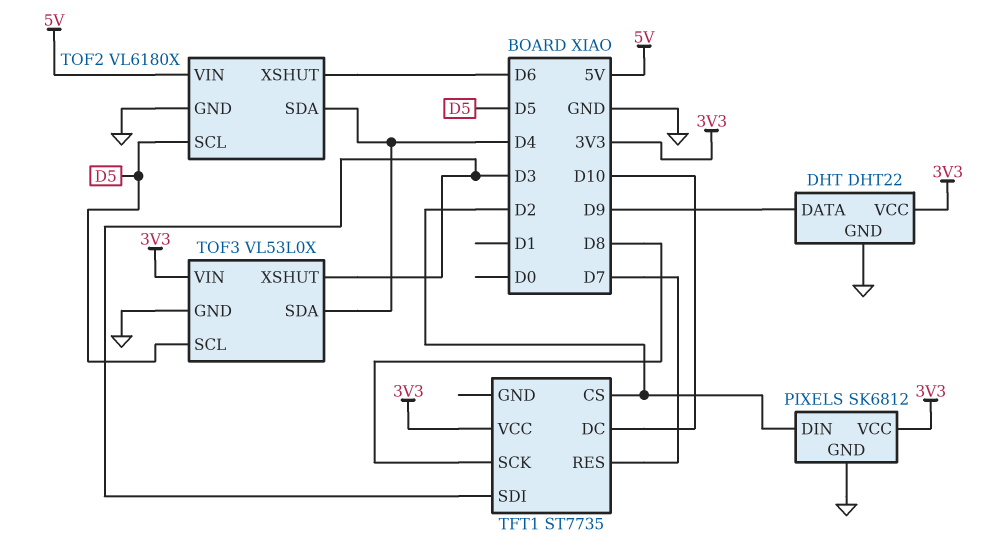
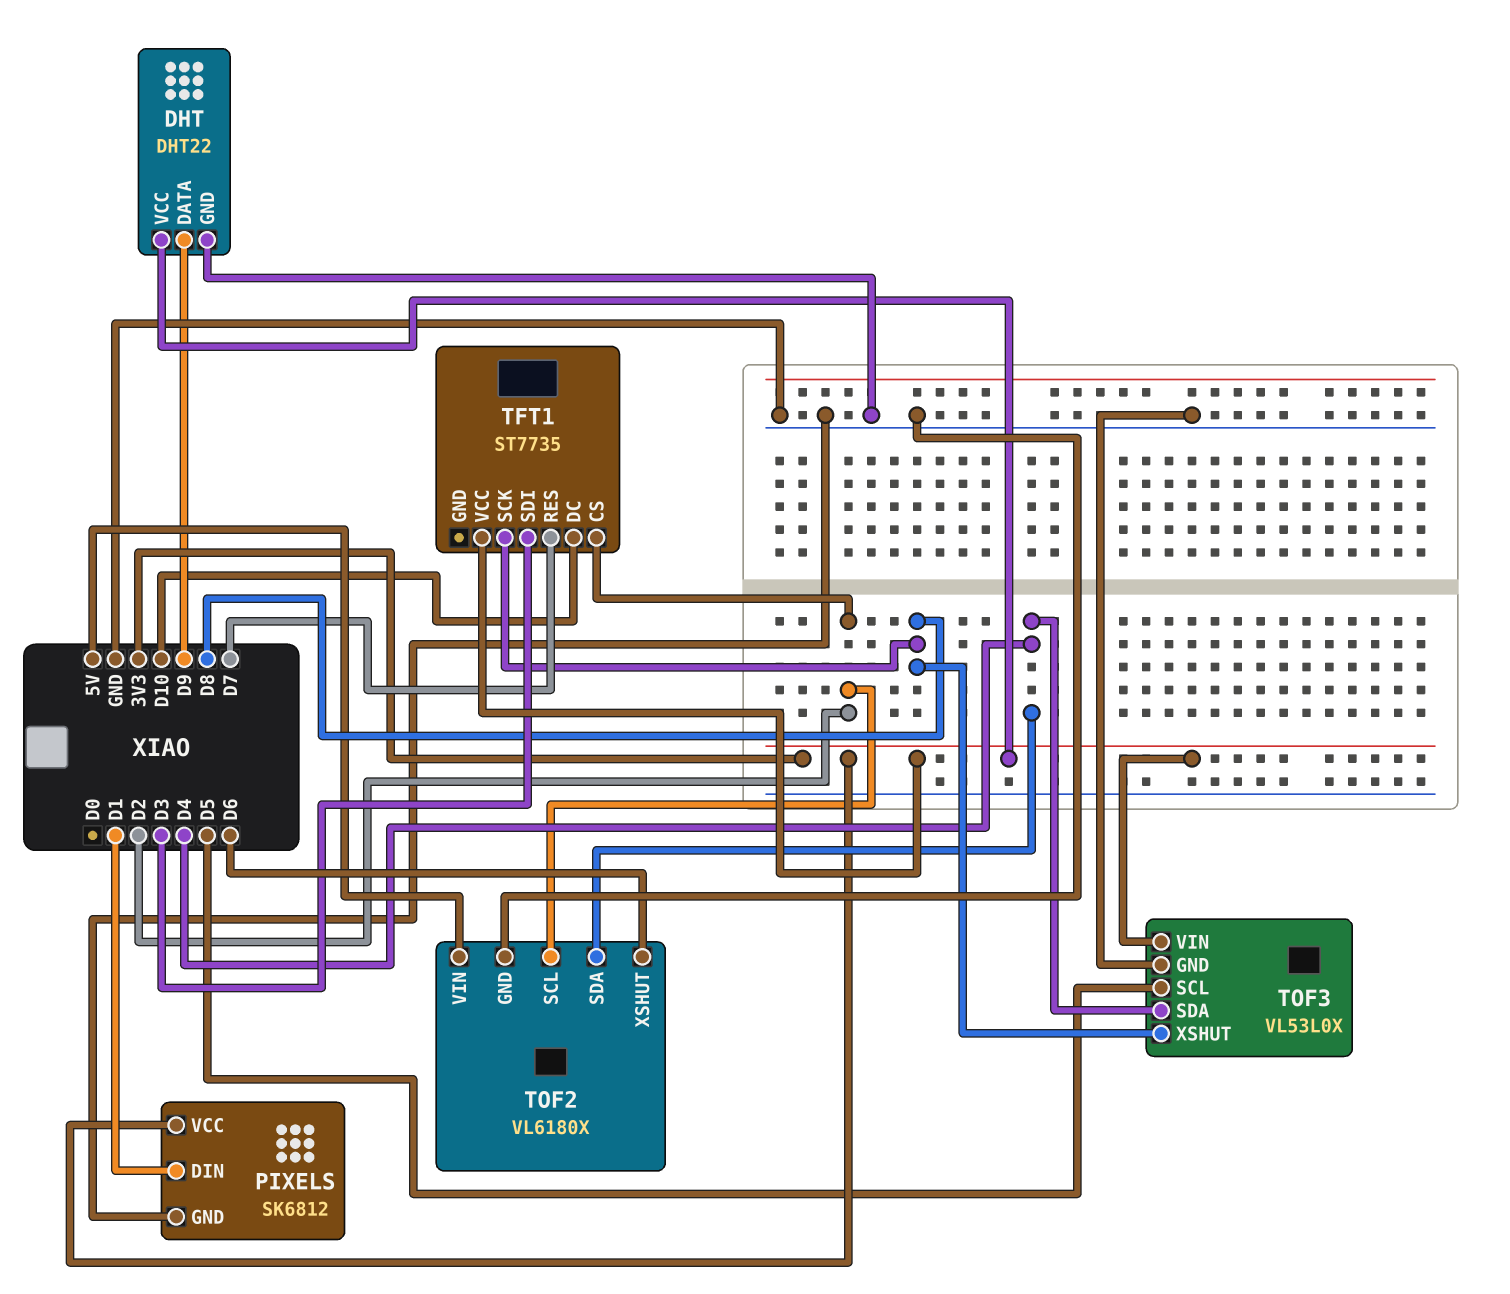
PIXELS pin DIN: D2 -> D1
TOF2 pin SCL: D5 -> D2
TOF3 pin XSHUT: D3 -> D8

